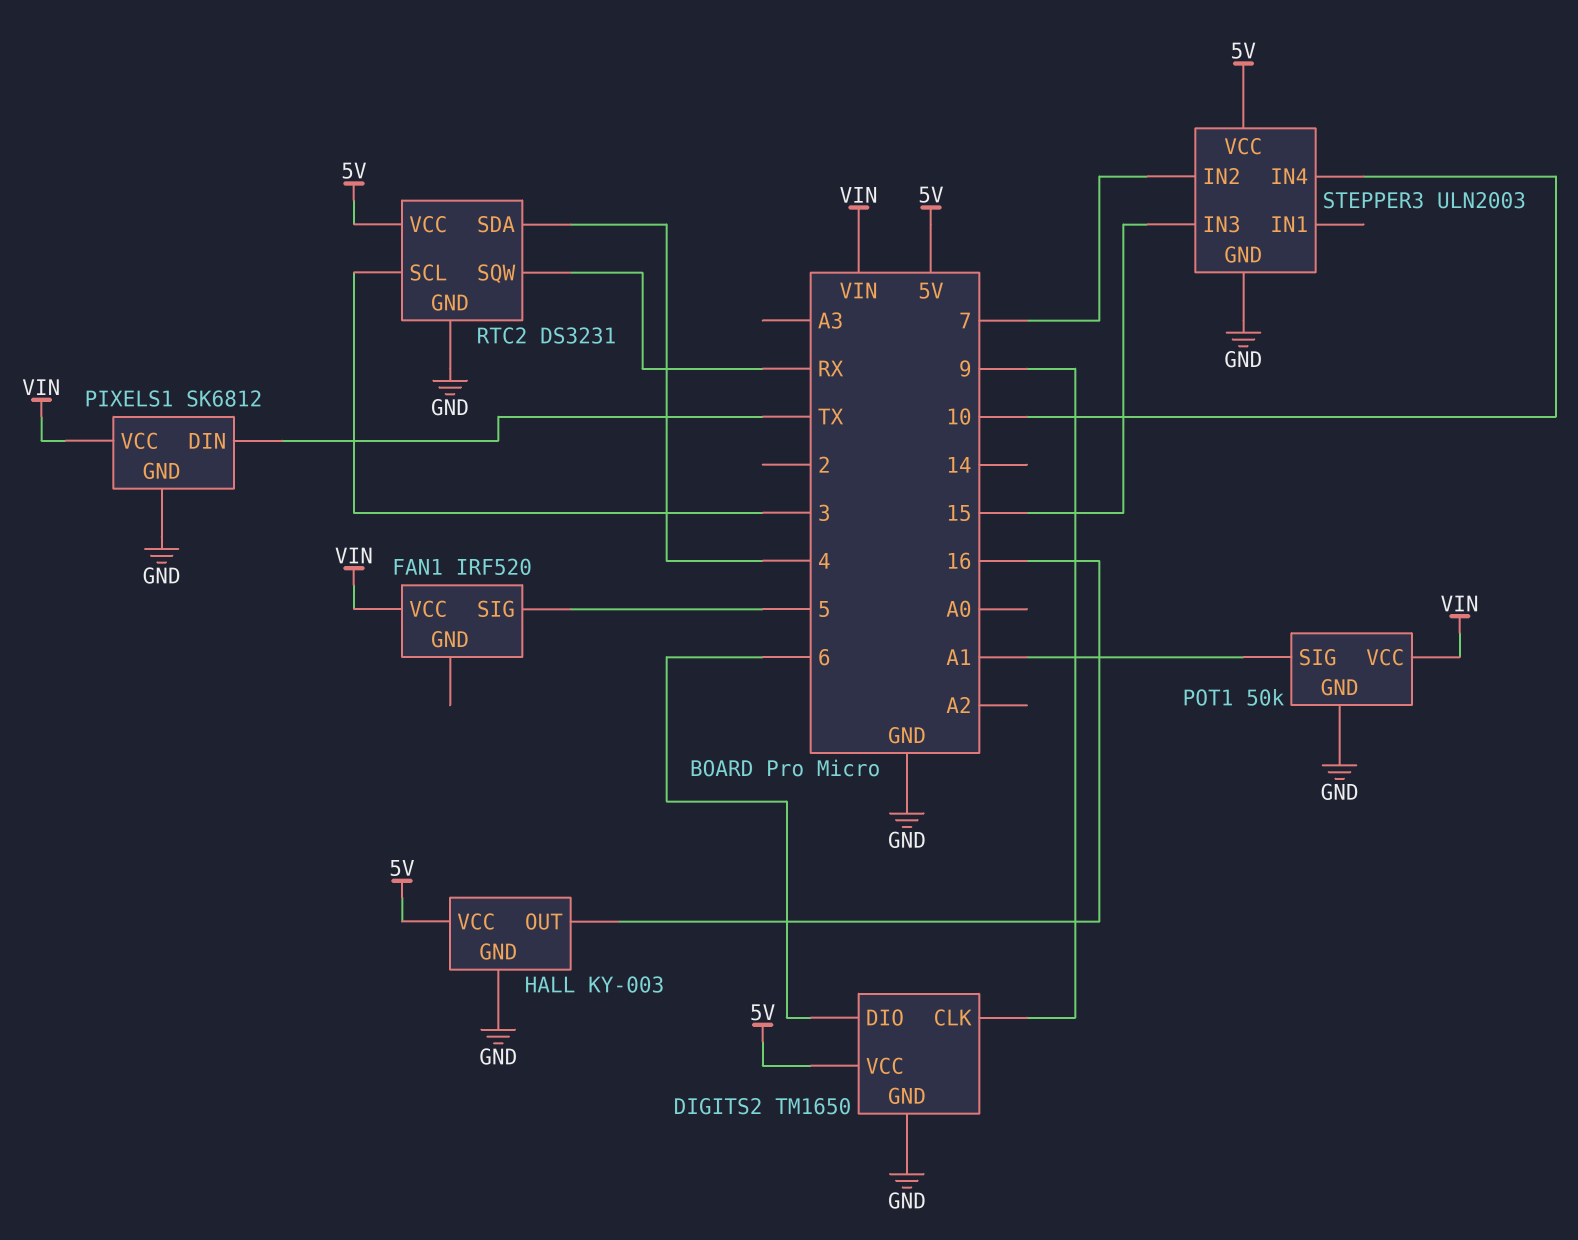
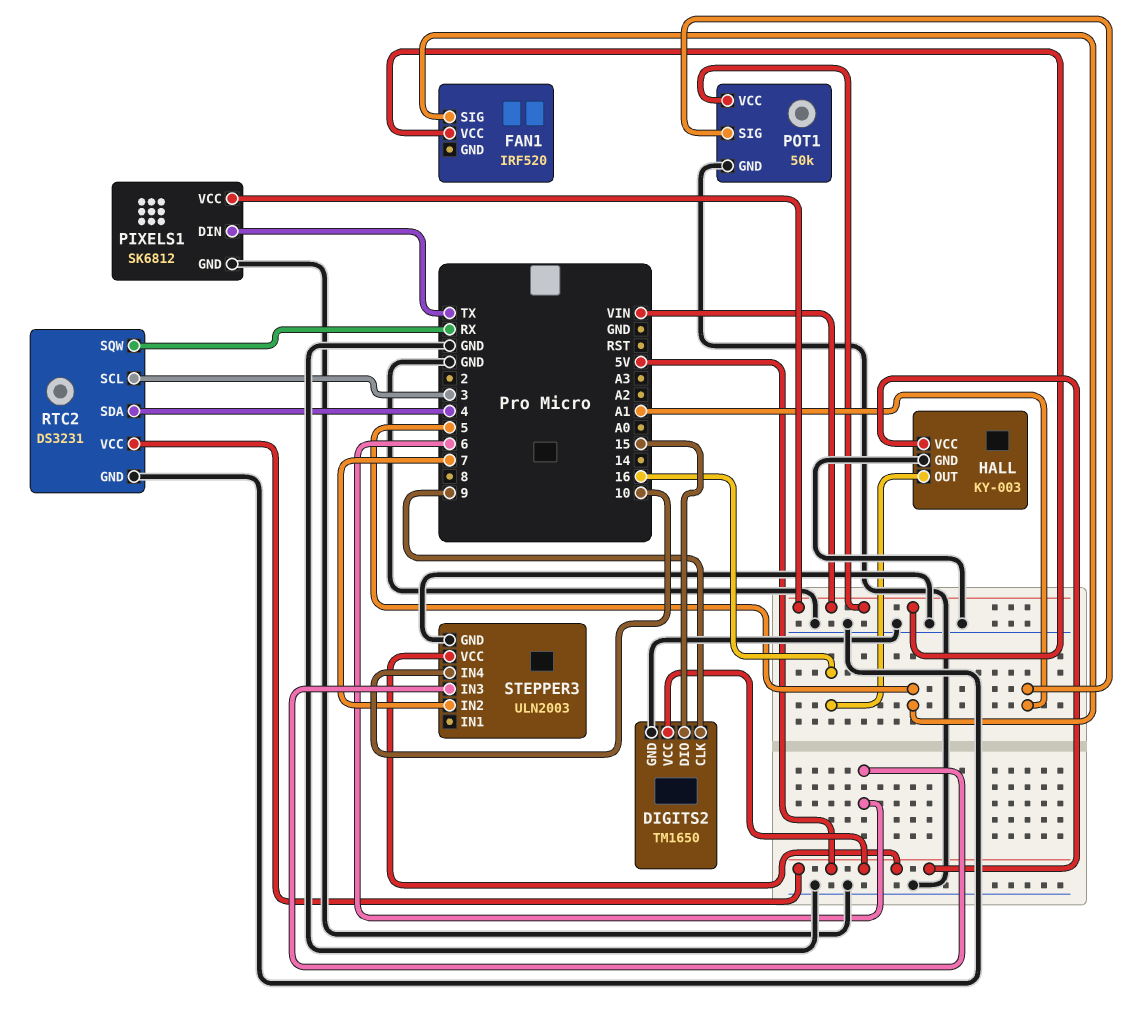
DIGITS2 pin DIO: 6 -> 15
STEPPER3 pin IN3: 15 -> 6

